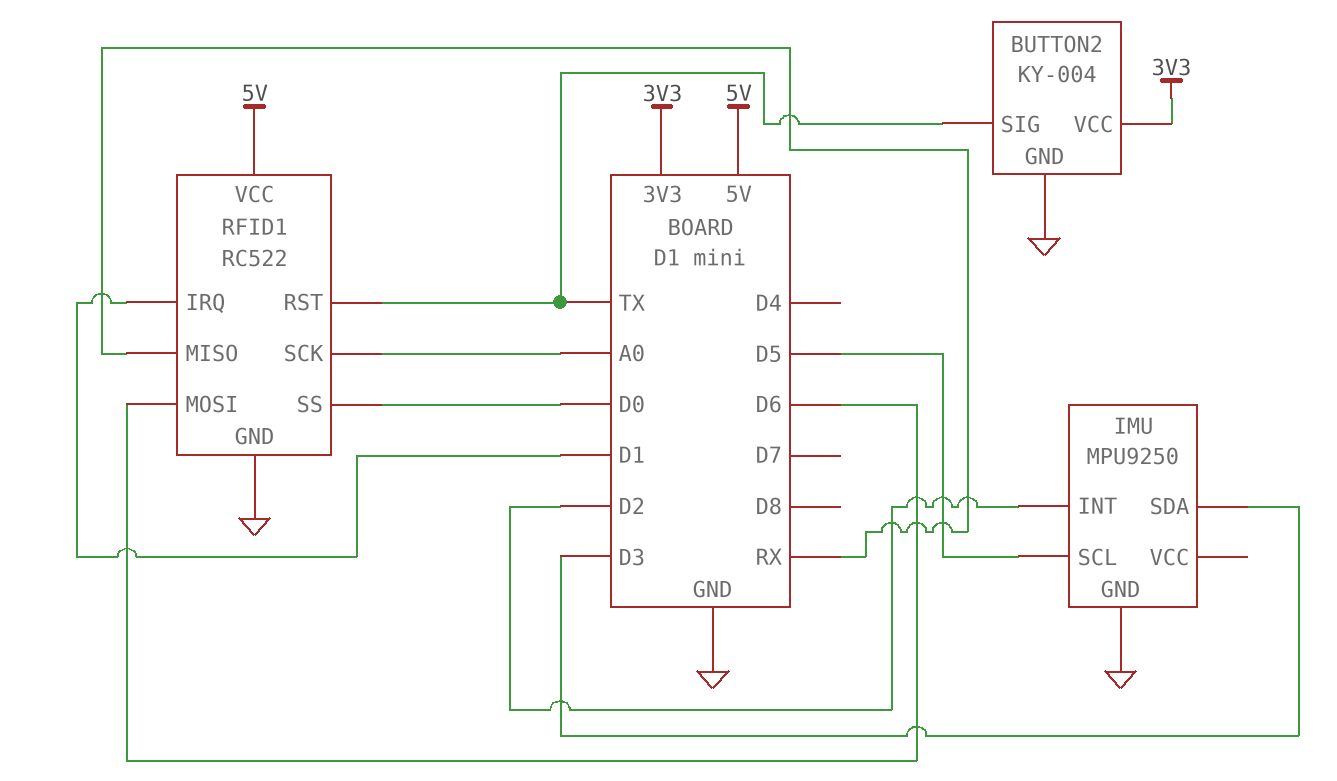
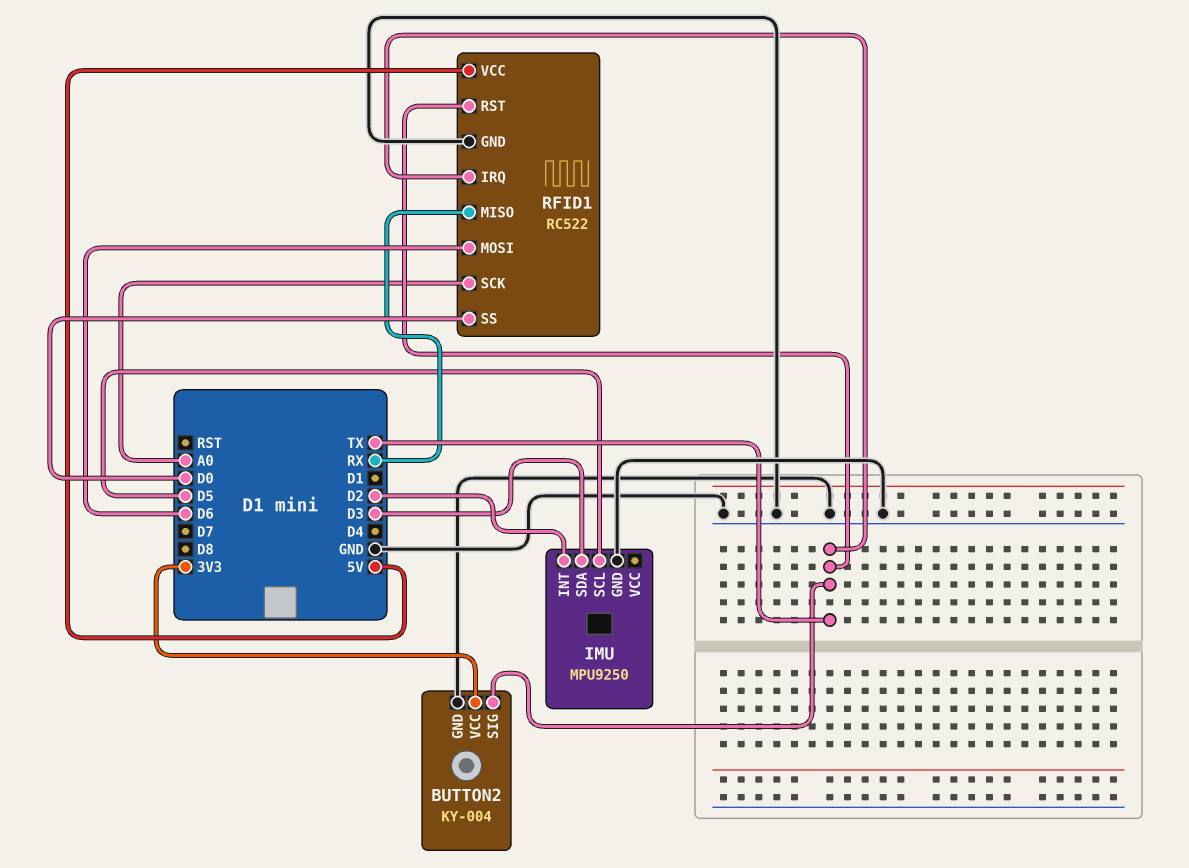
RFID1 pin IRQ: D1 -> TX

